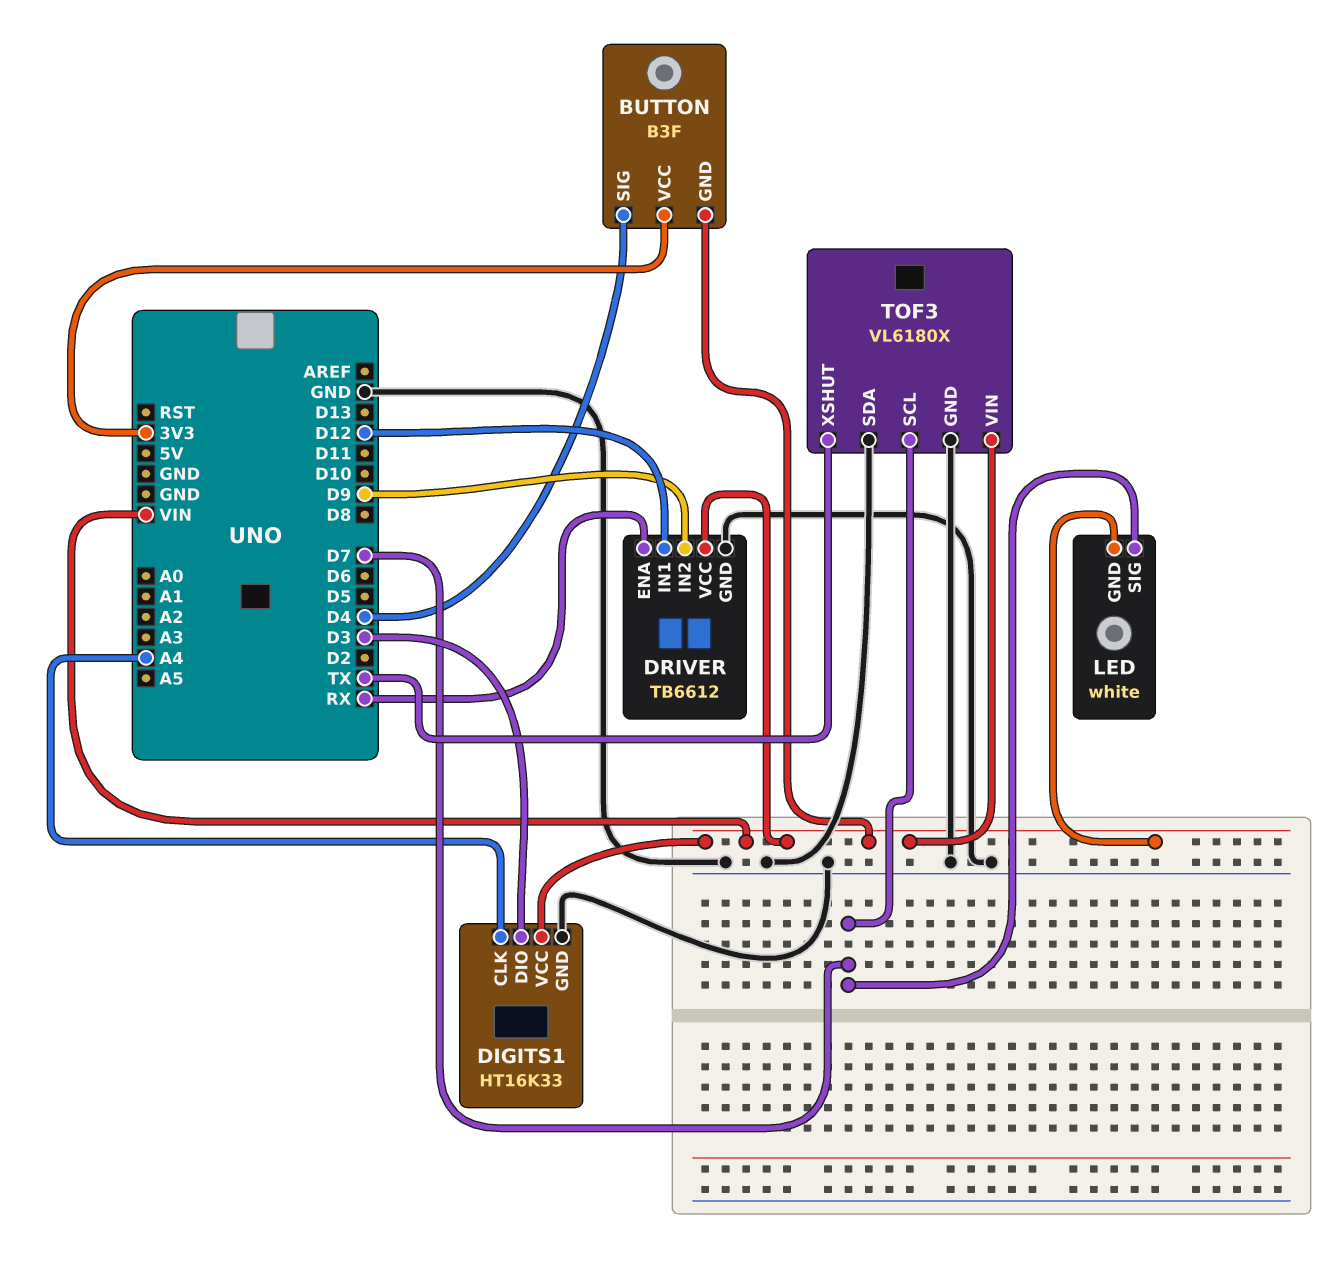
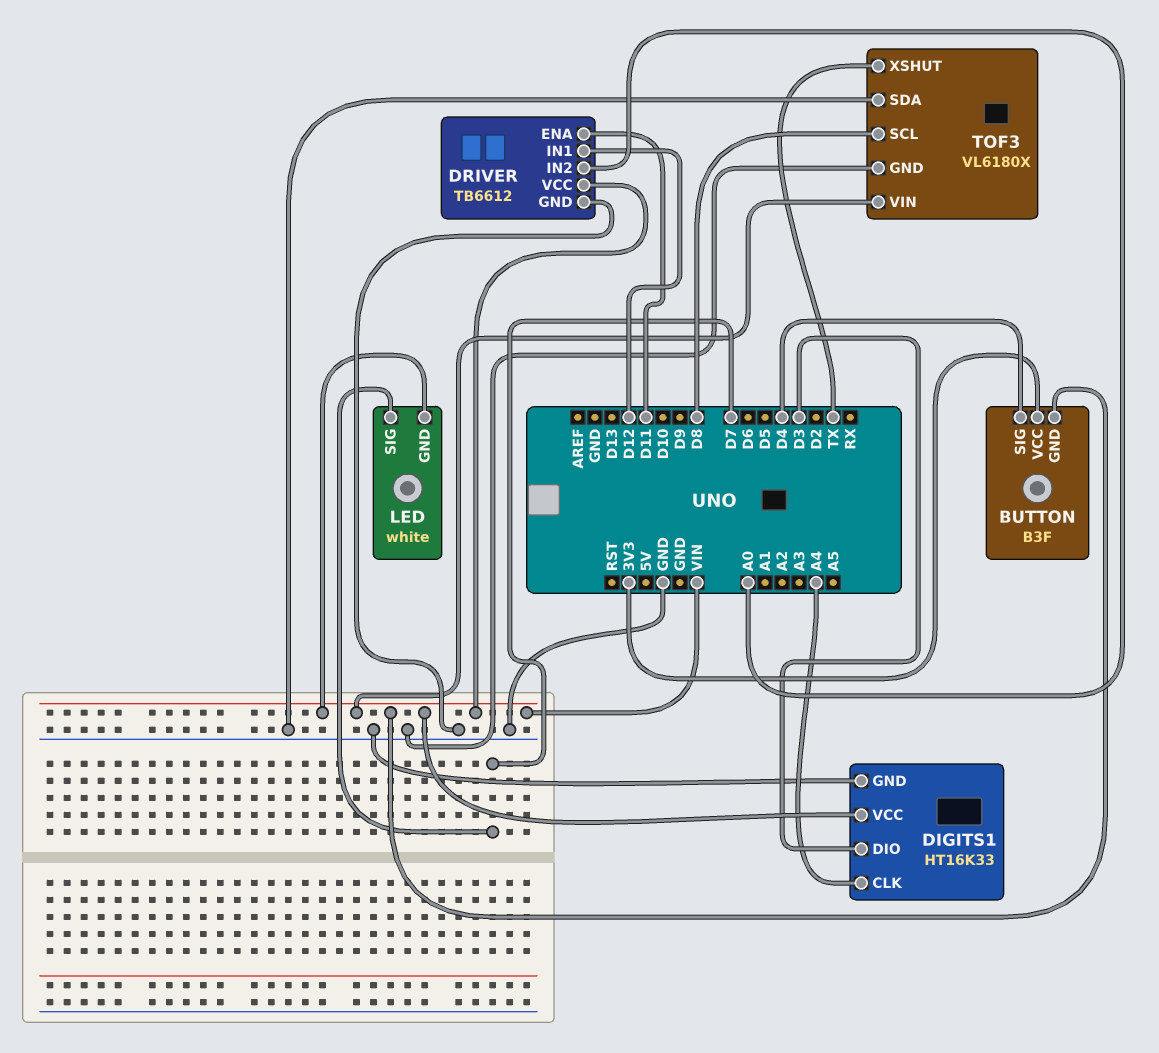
DRIVER pin ENA: RX -> D11
DRIVER pin IN2: D9 -> A0
TOF3 pin SCL: D7 -> D8

